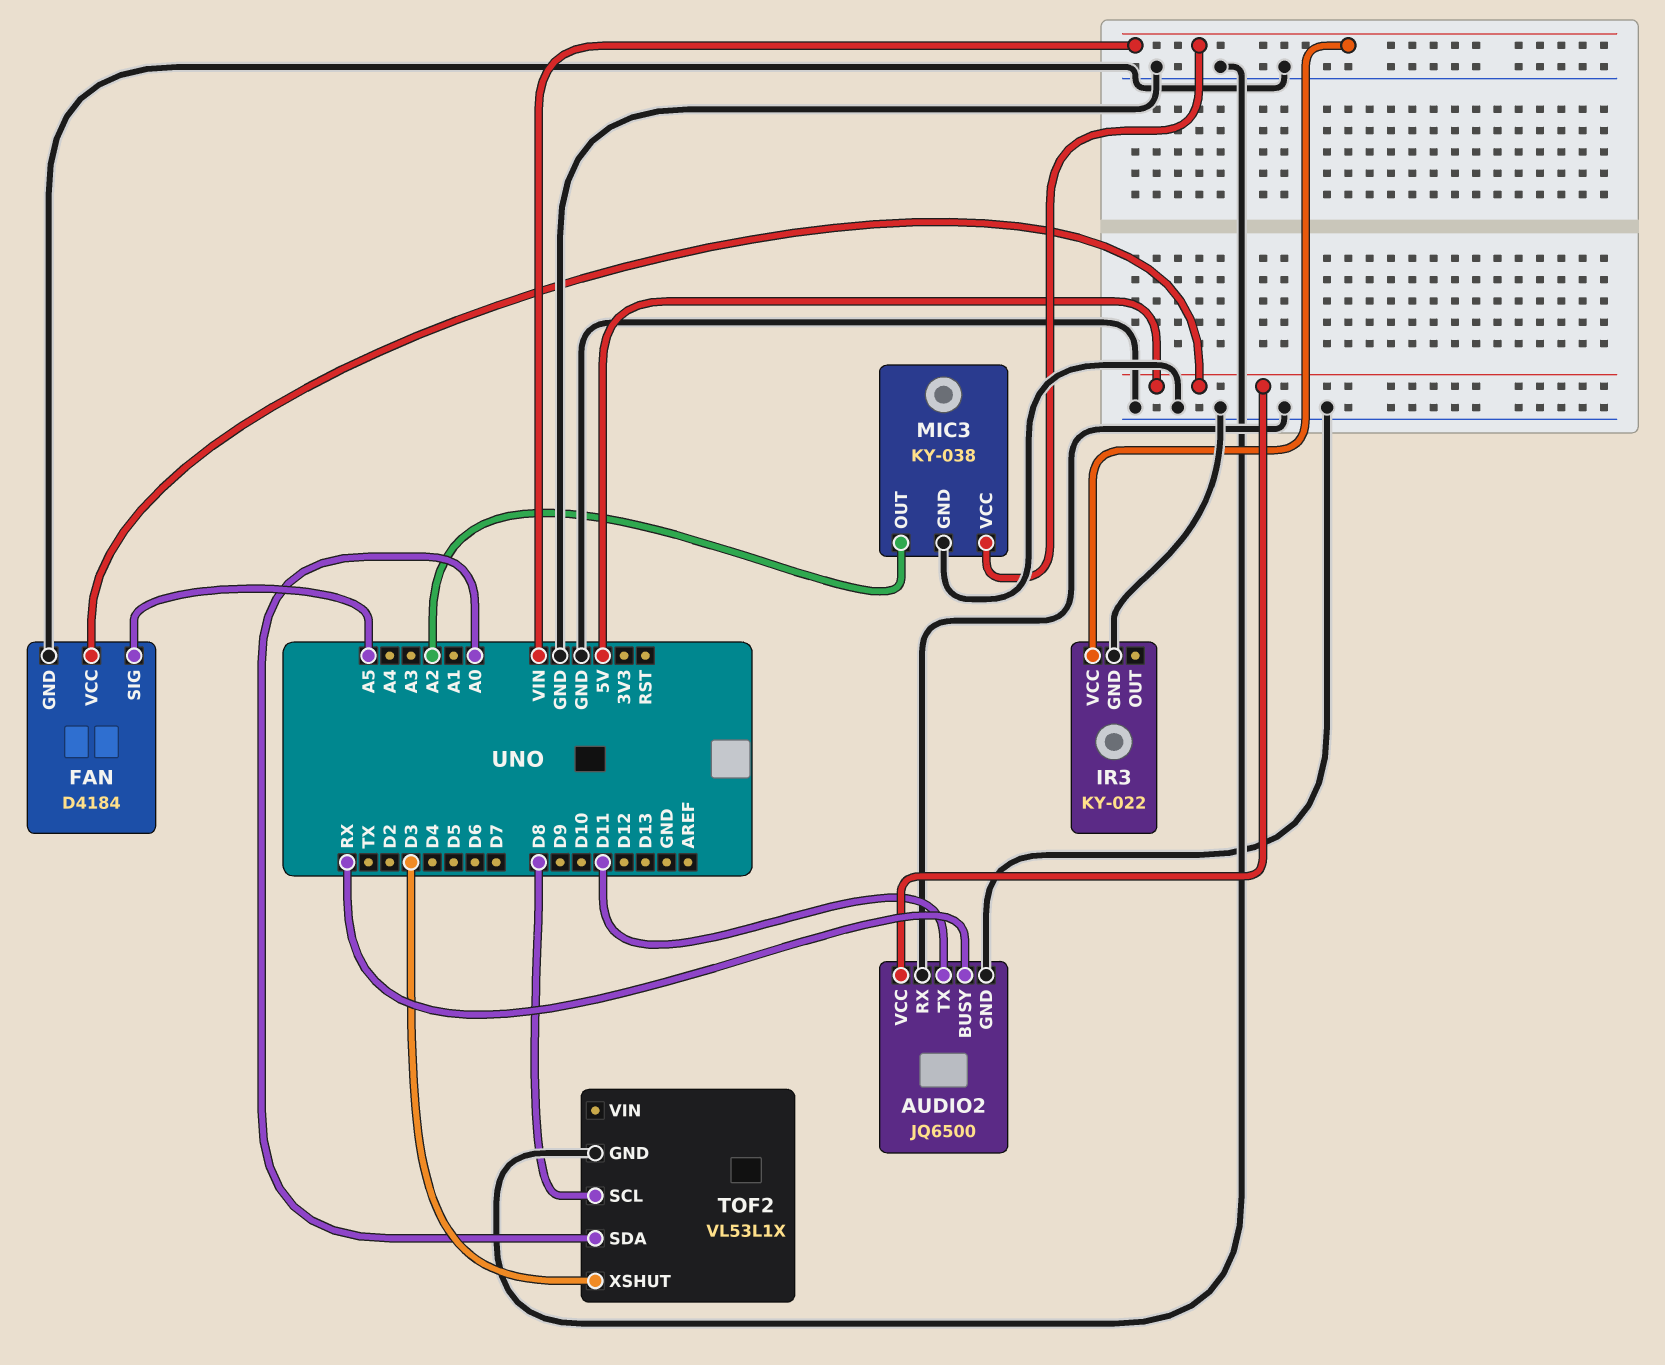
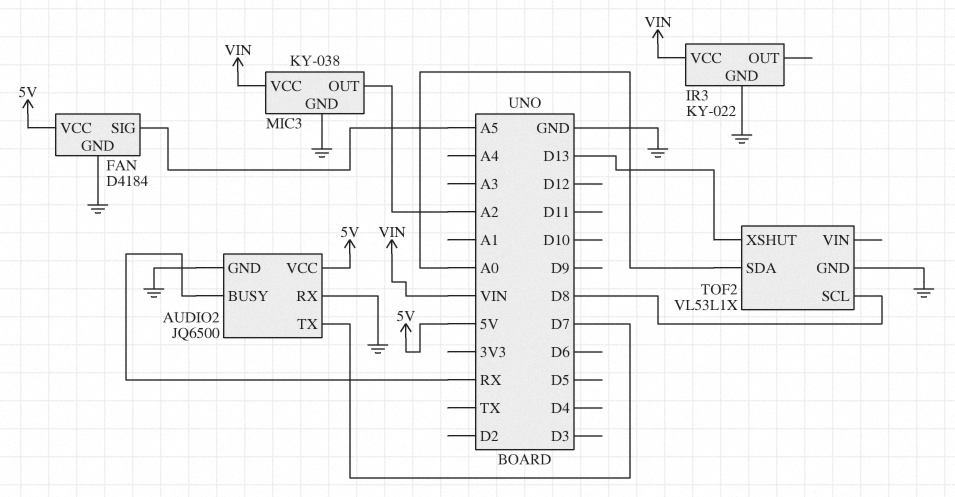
AUDIO2 pin TX: D11 -> D7
TOF2 pin XSHUT: D3 -> D13

